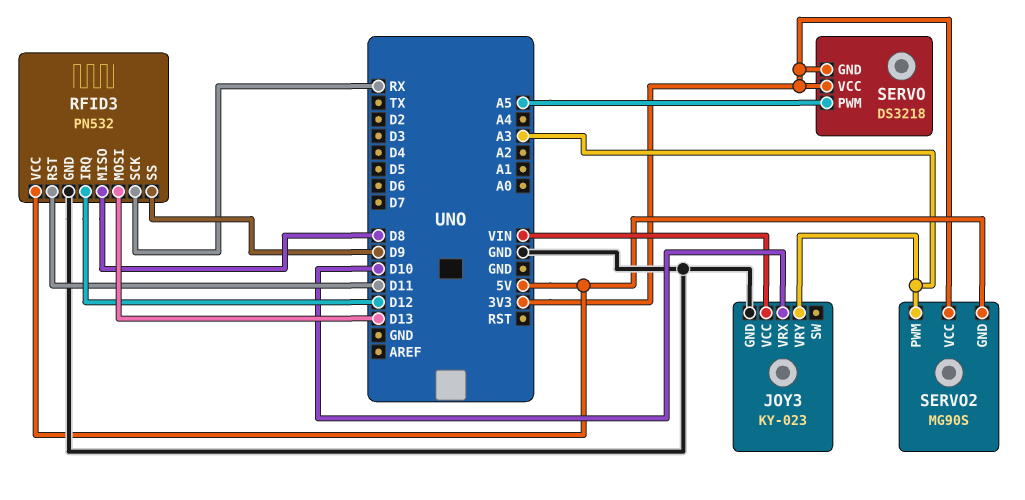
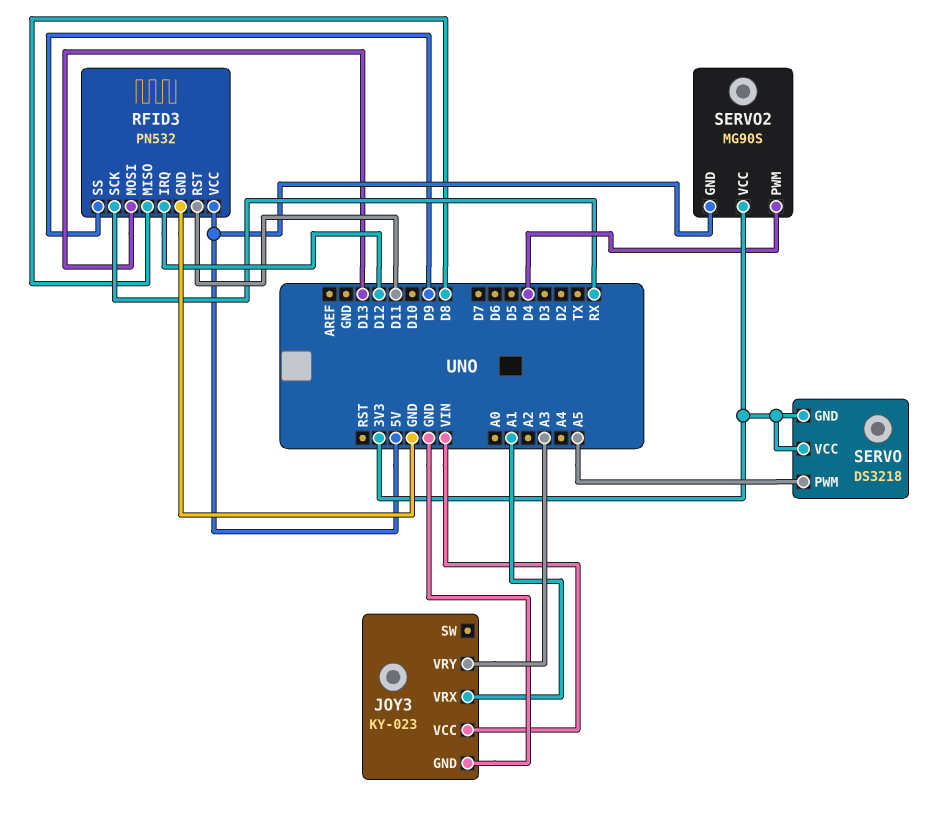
JOY3 pin VRX: D10 -> A1
SERVO2 pin PWM: A3 -> D4

